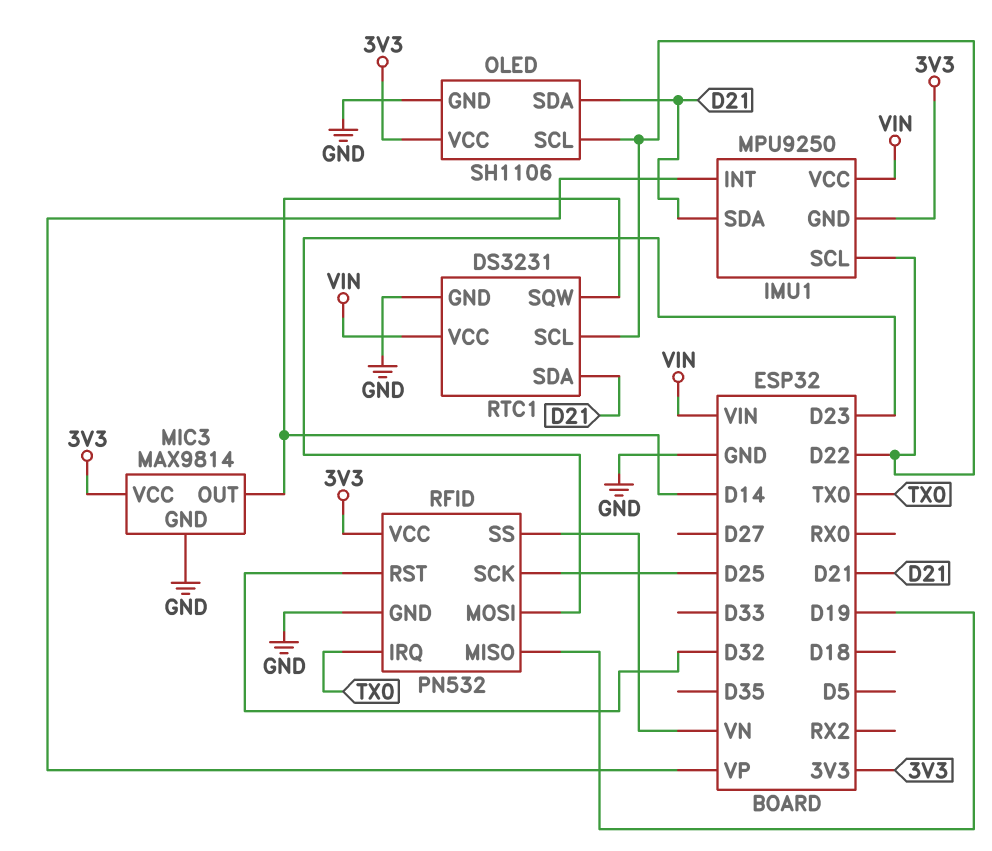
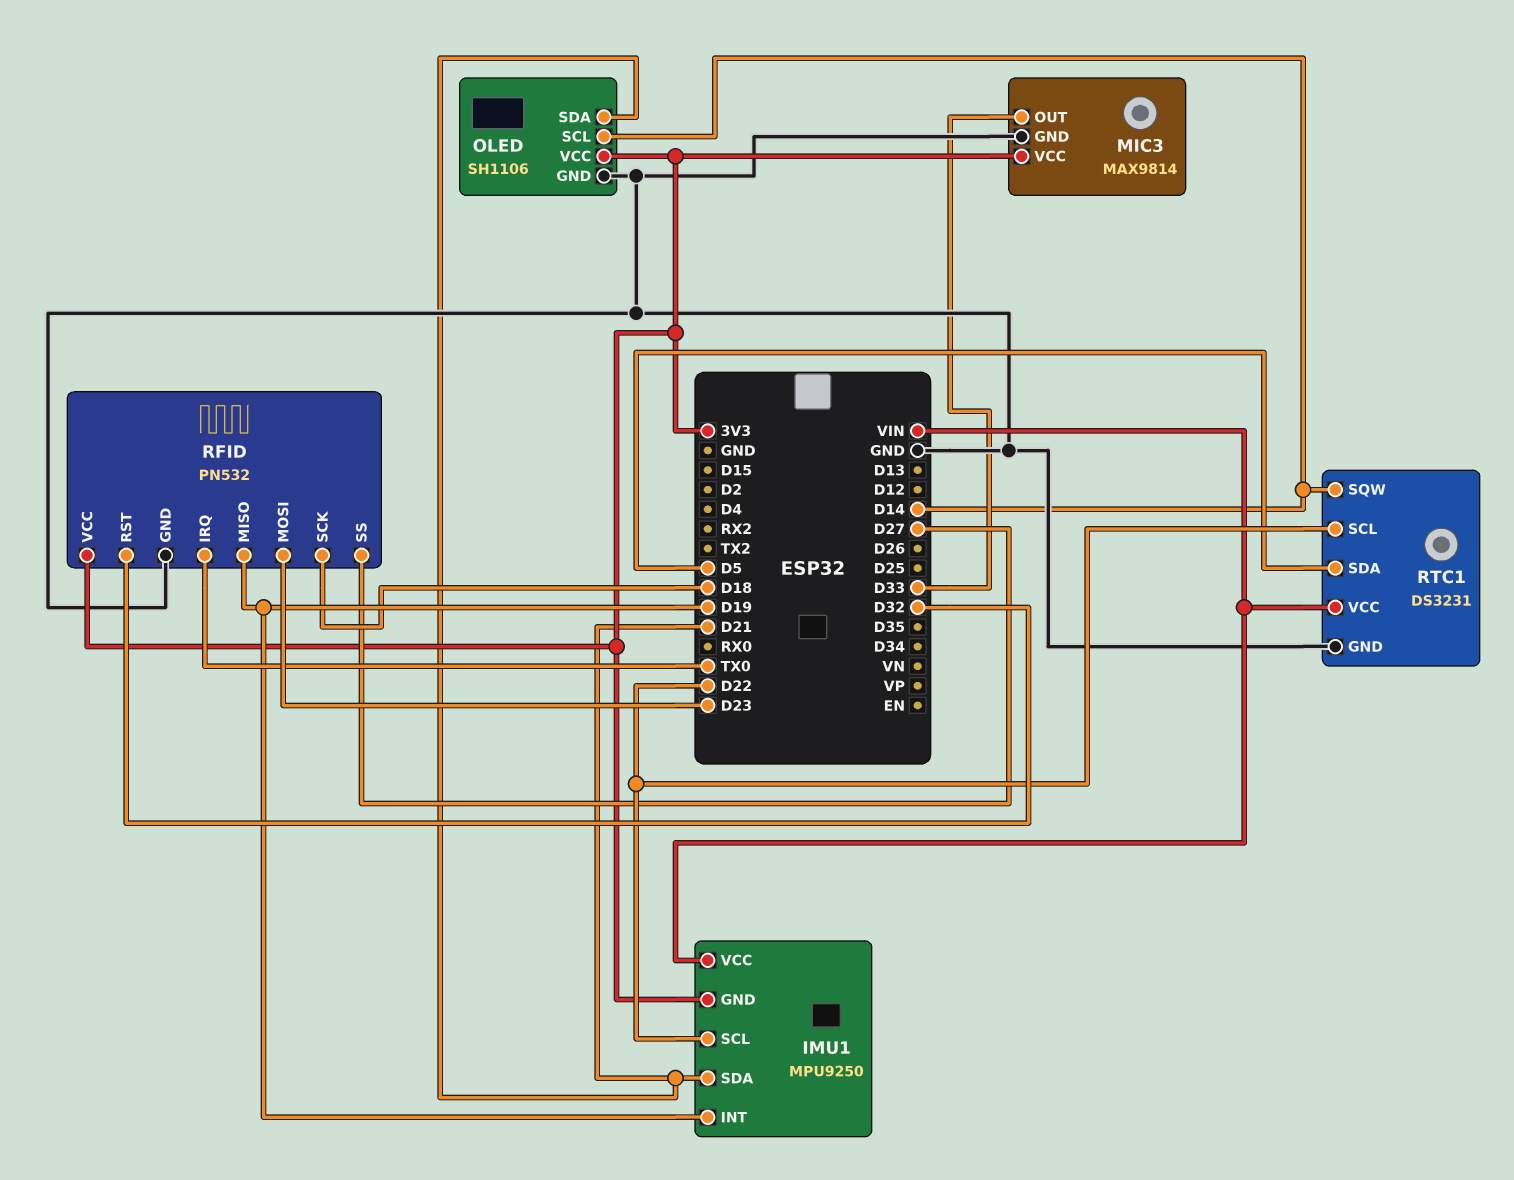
IMU1 pin INT: VP -> D19
MIC3 pin OUT: D14 -> D33
OLED pin SCL: D22 -> D14
RFID pin SCK: D25 -> D18
RFID pin SS: VN -> D27
RTC1 pin SDA: D21 -> D5

